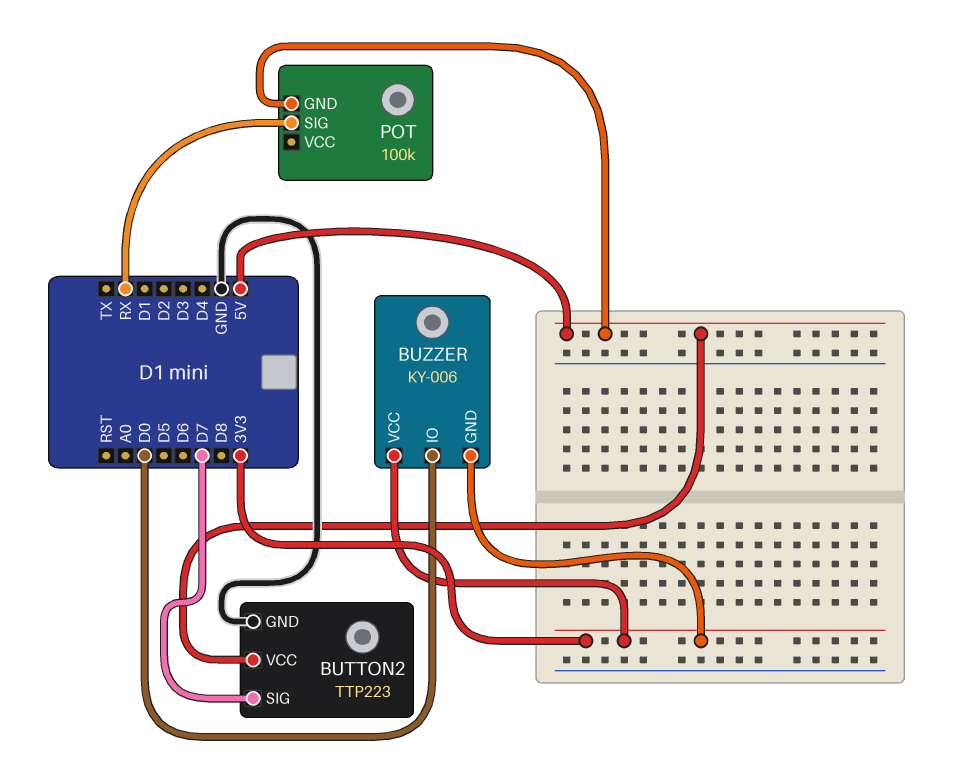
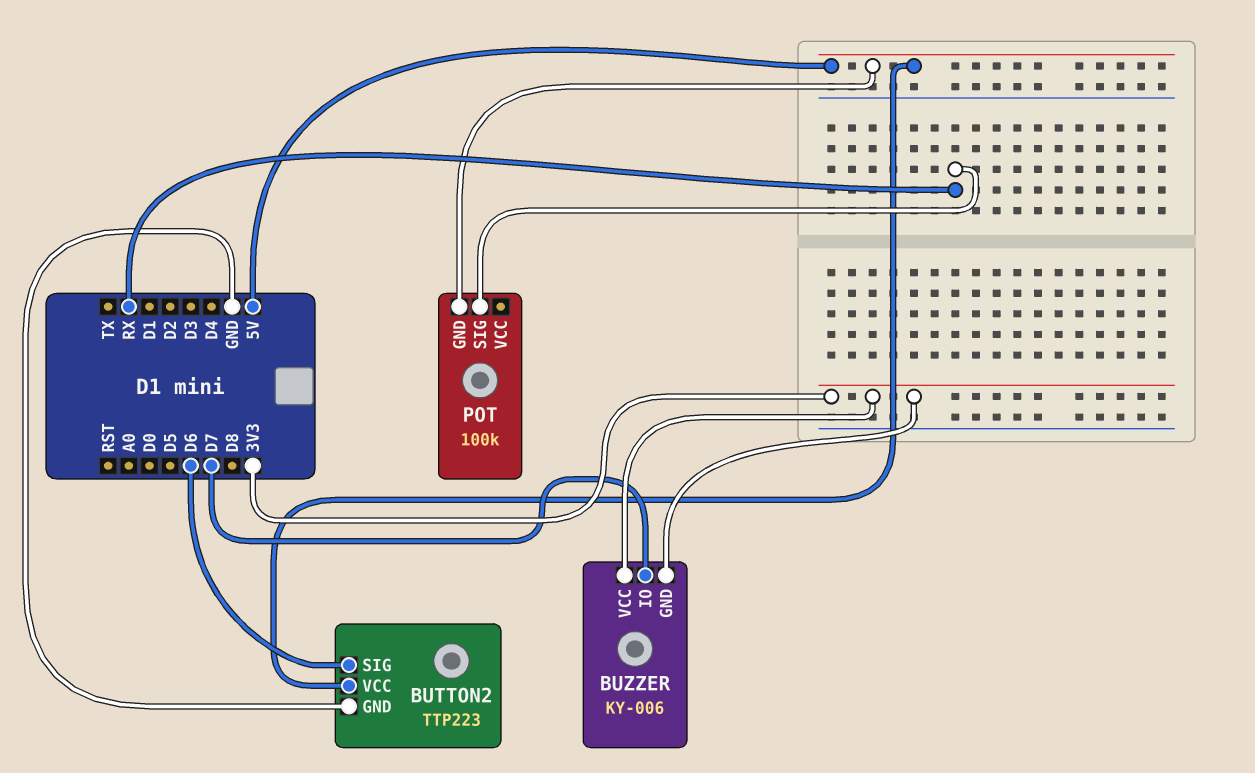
BUTTON2 pin SIG: D7 -> D6
BUZZER pin IO: D0 -> D7

